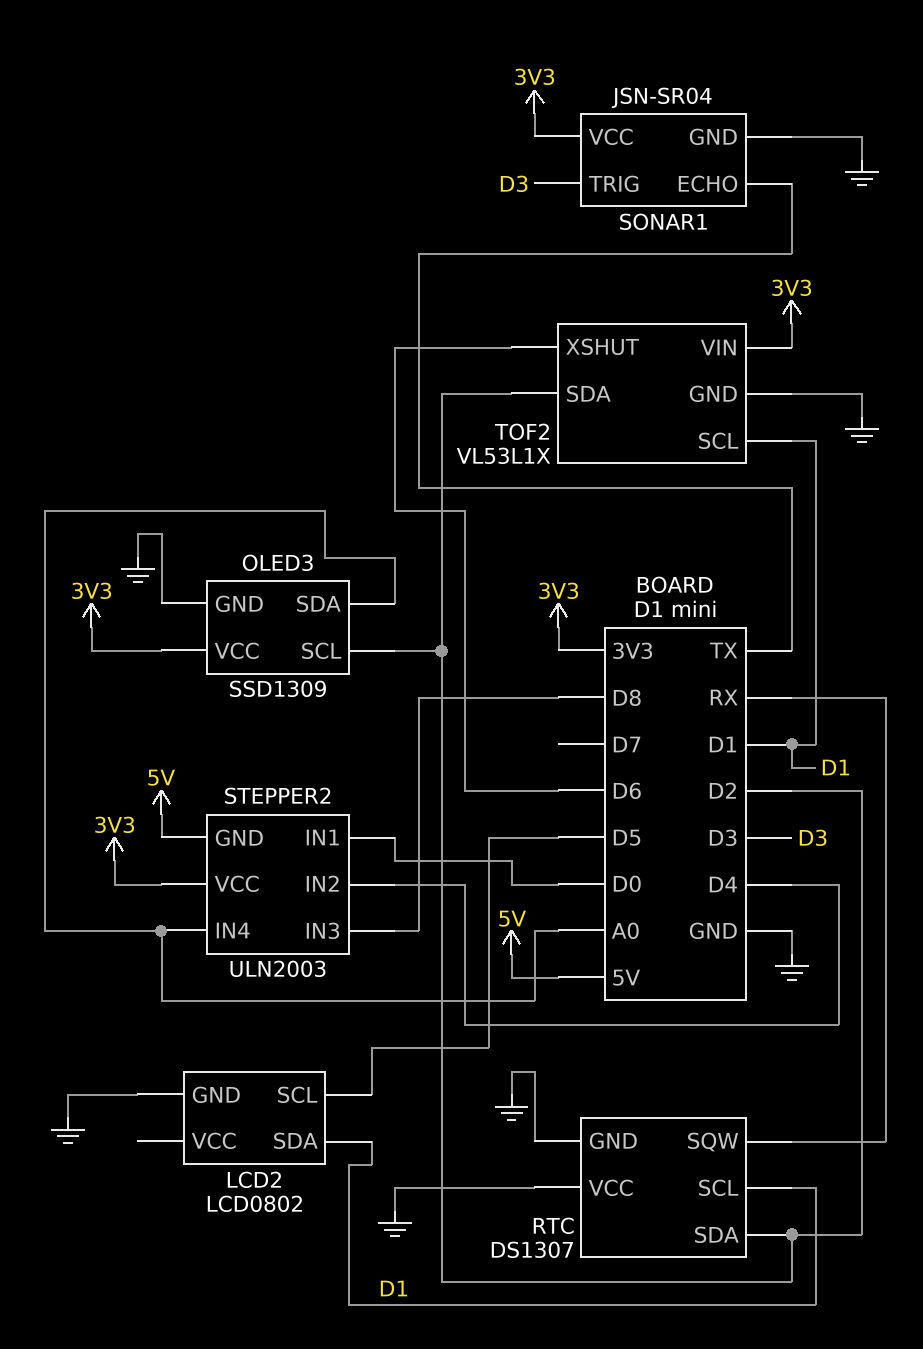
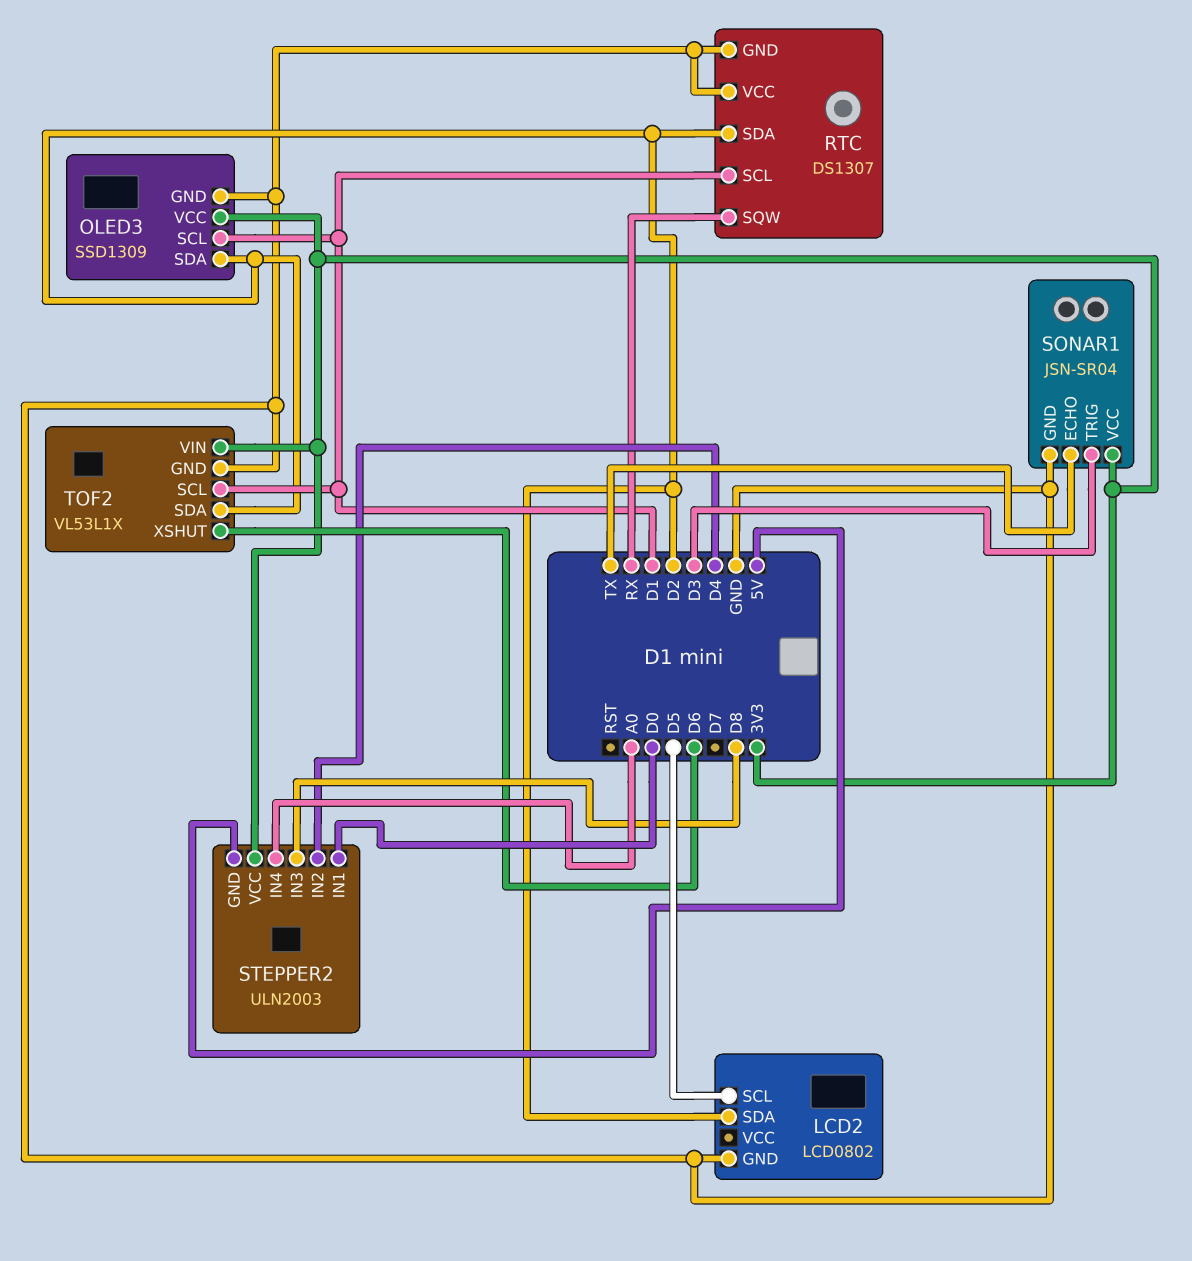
LCD2 pin SDA: D1 -> D2
OLED3 pin SCL: D2 -> D1
OLED3 pin SDA: A0 -> D2

